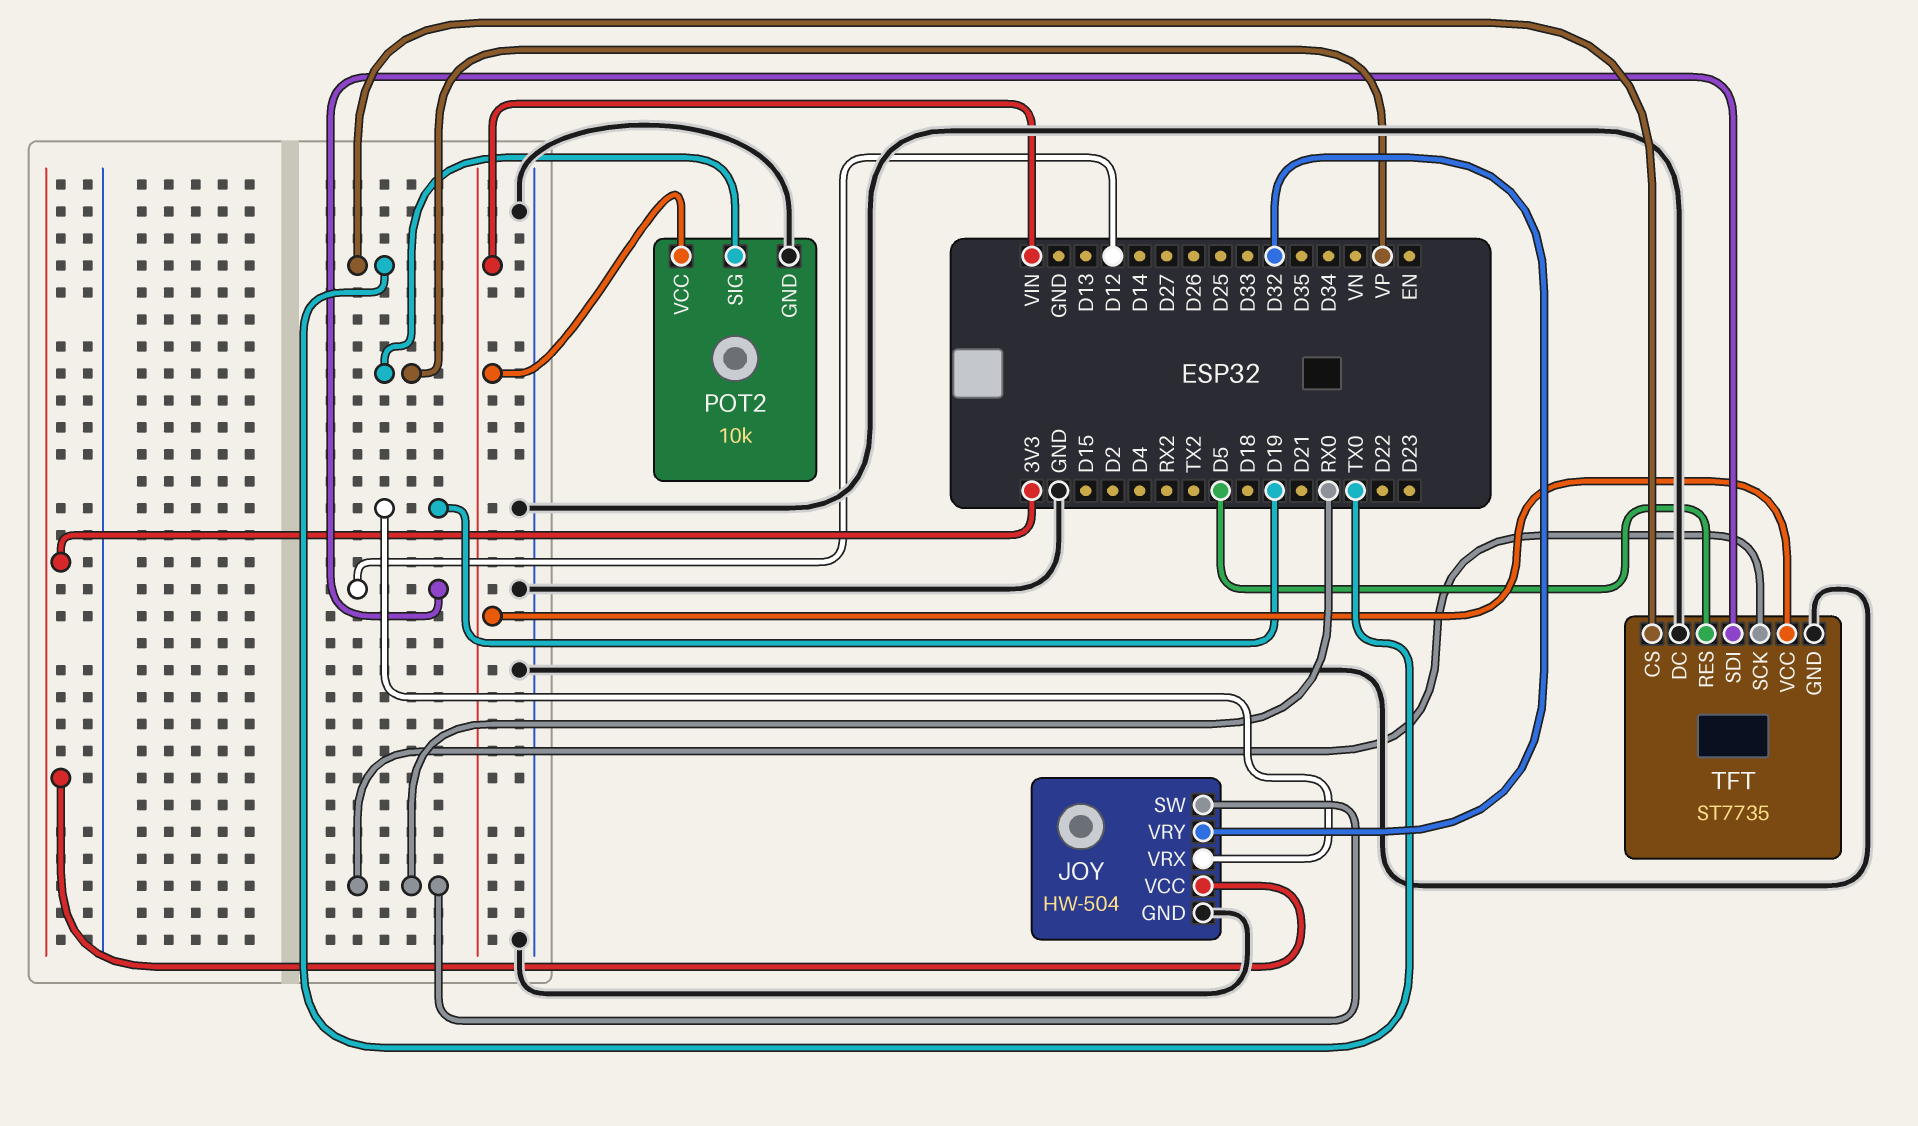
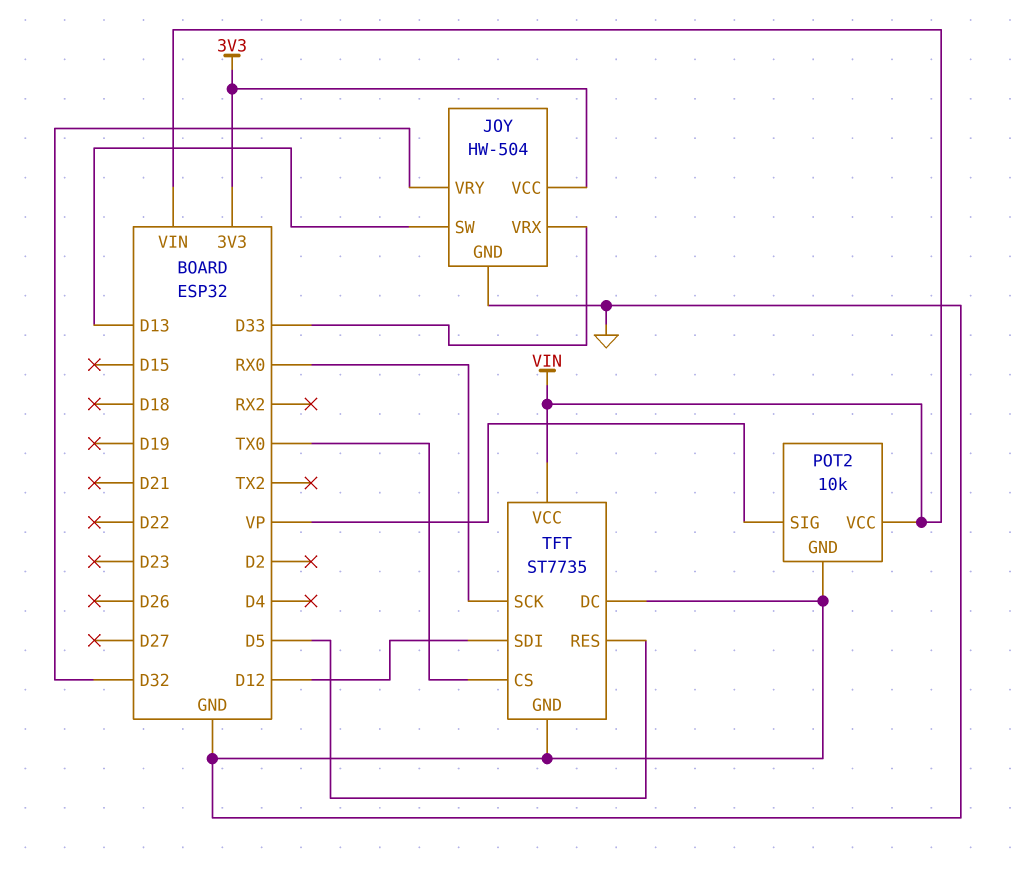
JOY pin SW: RX0 -> D13
JOY pin VRX: D19 -> D33

